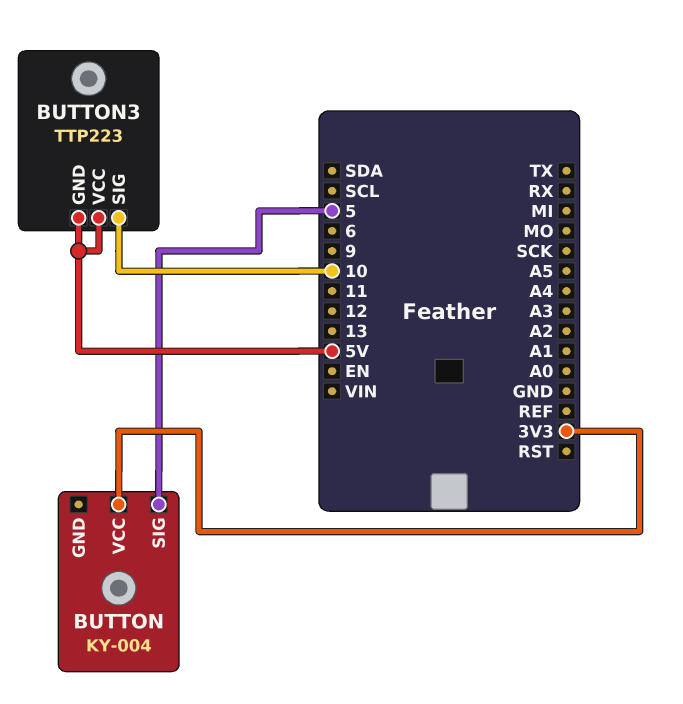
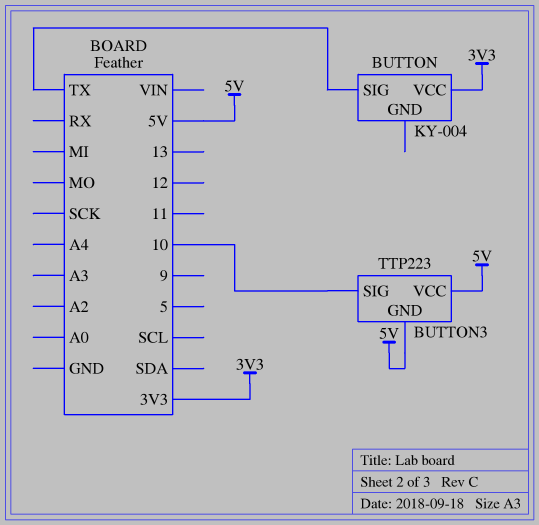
BUTTON pin SIG: 5 -> TX

